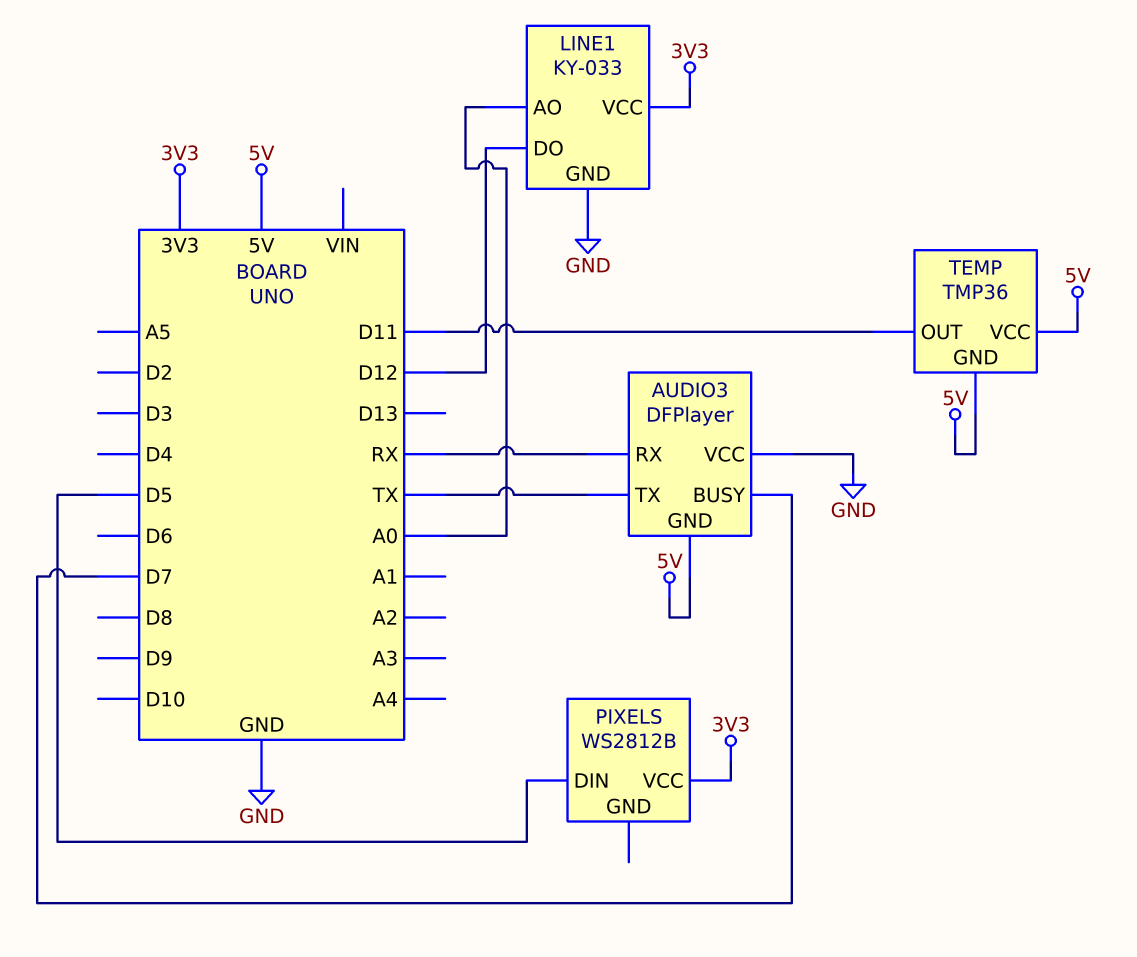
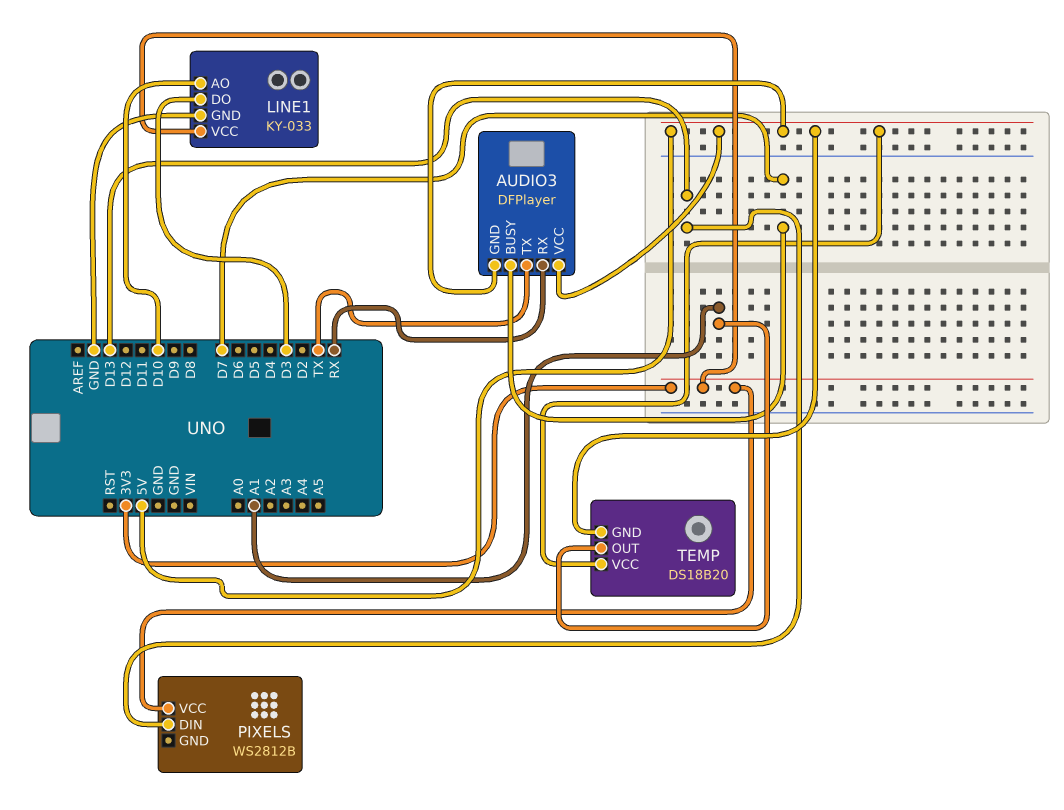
AUDIO3 pin VCC: GND -> 5V
LINE1 pin AO: A0 -> D10
LINE1 pin DO: D12 -> D3
PIXELS pin DIN: D5 -> D13
TEMP: TMP36 -> DS18B20
TEMP pin OUT: D11 -> A1

